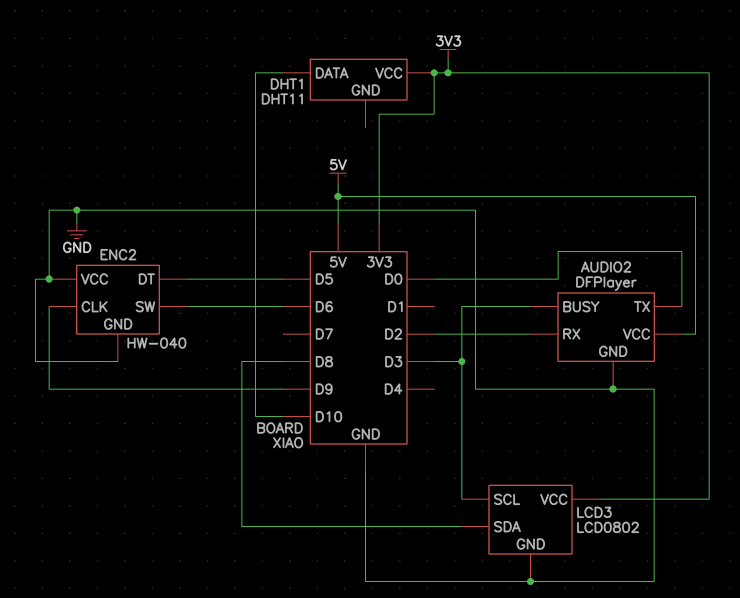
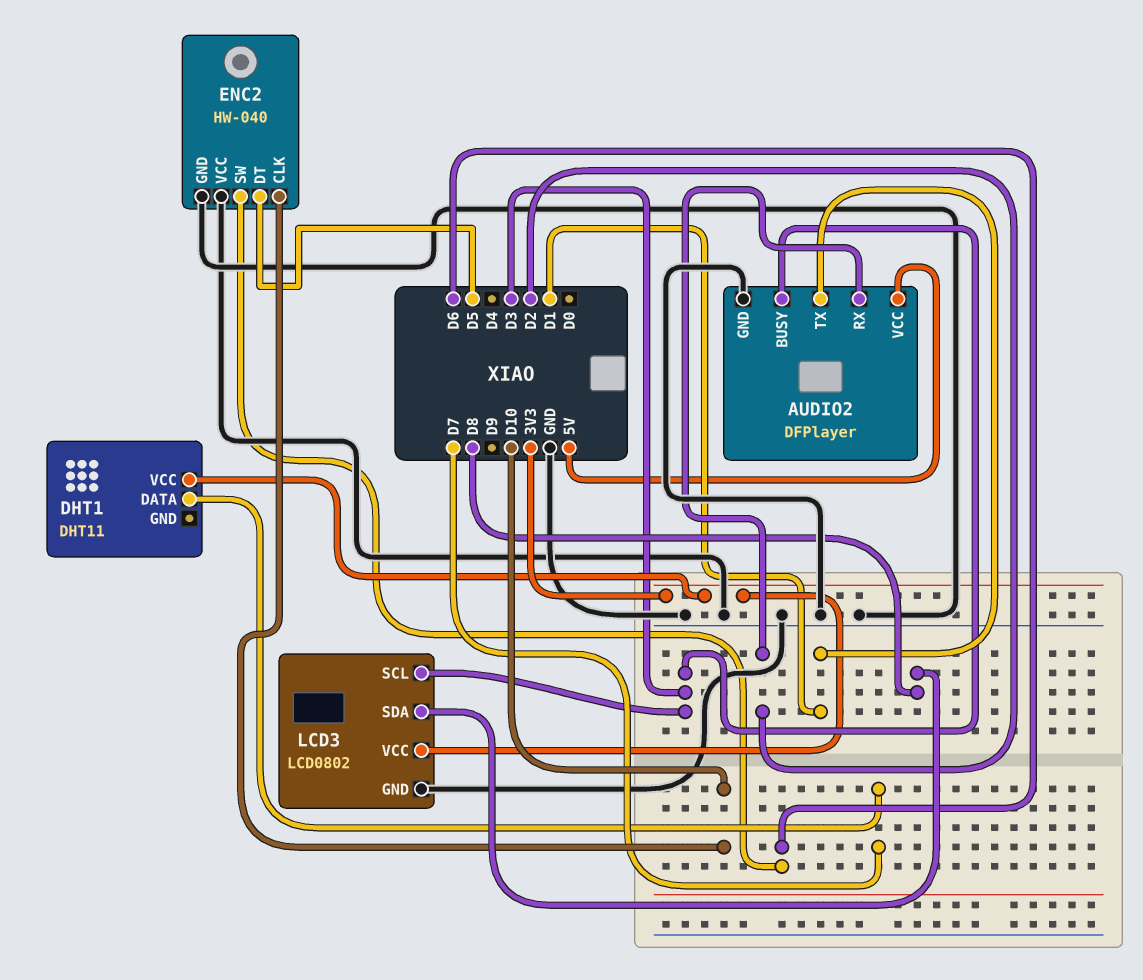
AUDIO2 pin TX: D0 -> D1
DHT1 pin DATA: D10 -> D7
ENC2 pin CLK: D9 -> D10

